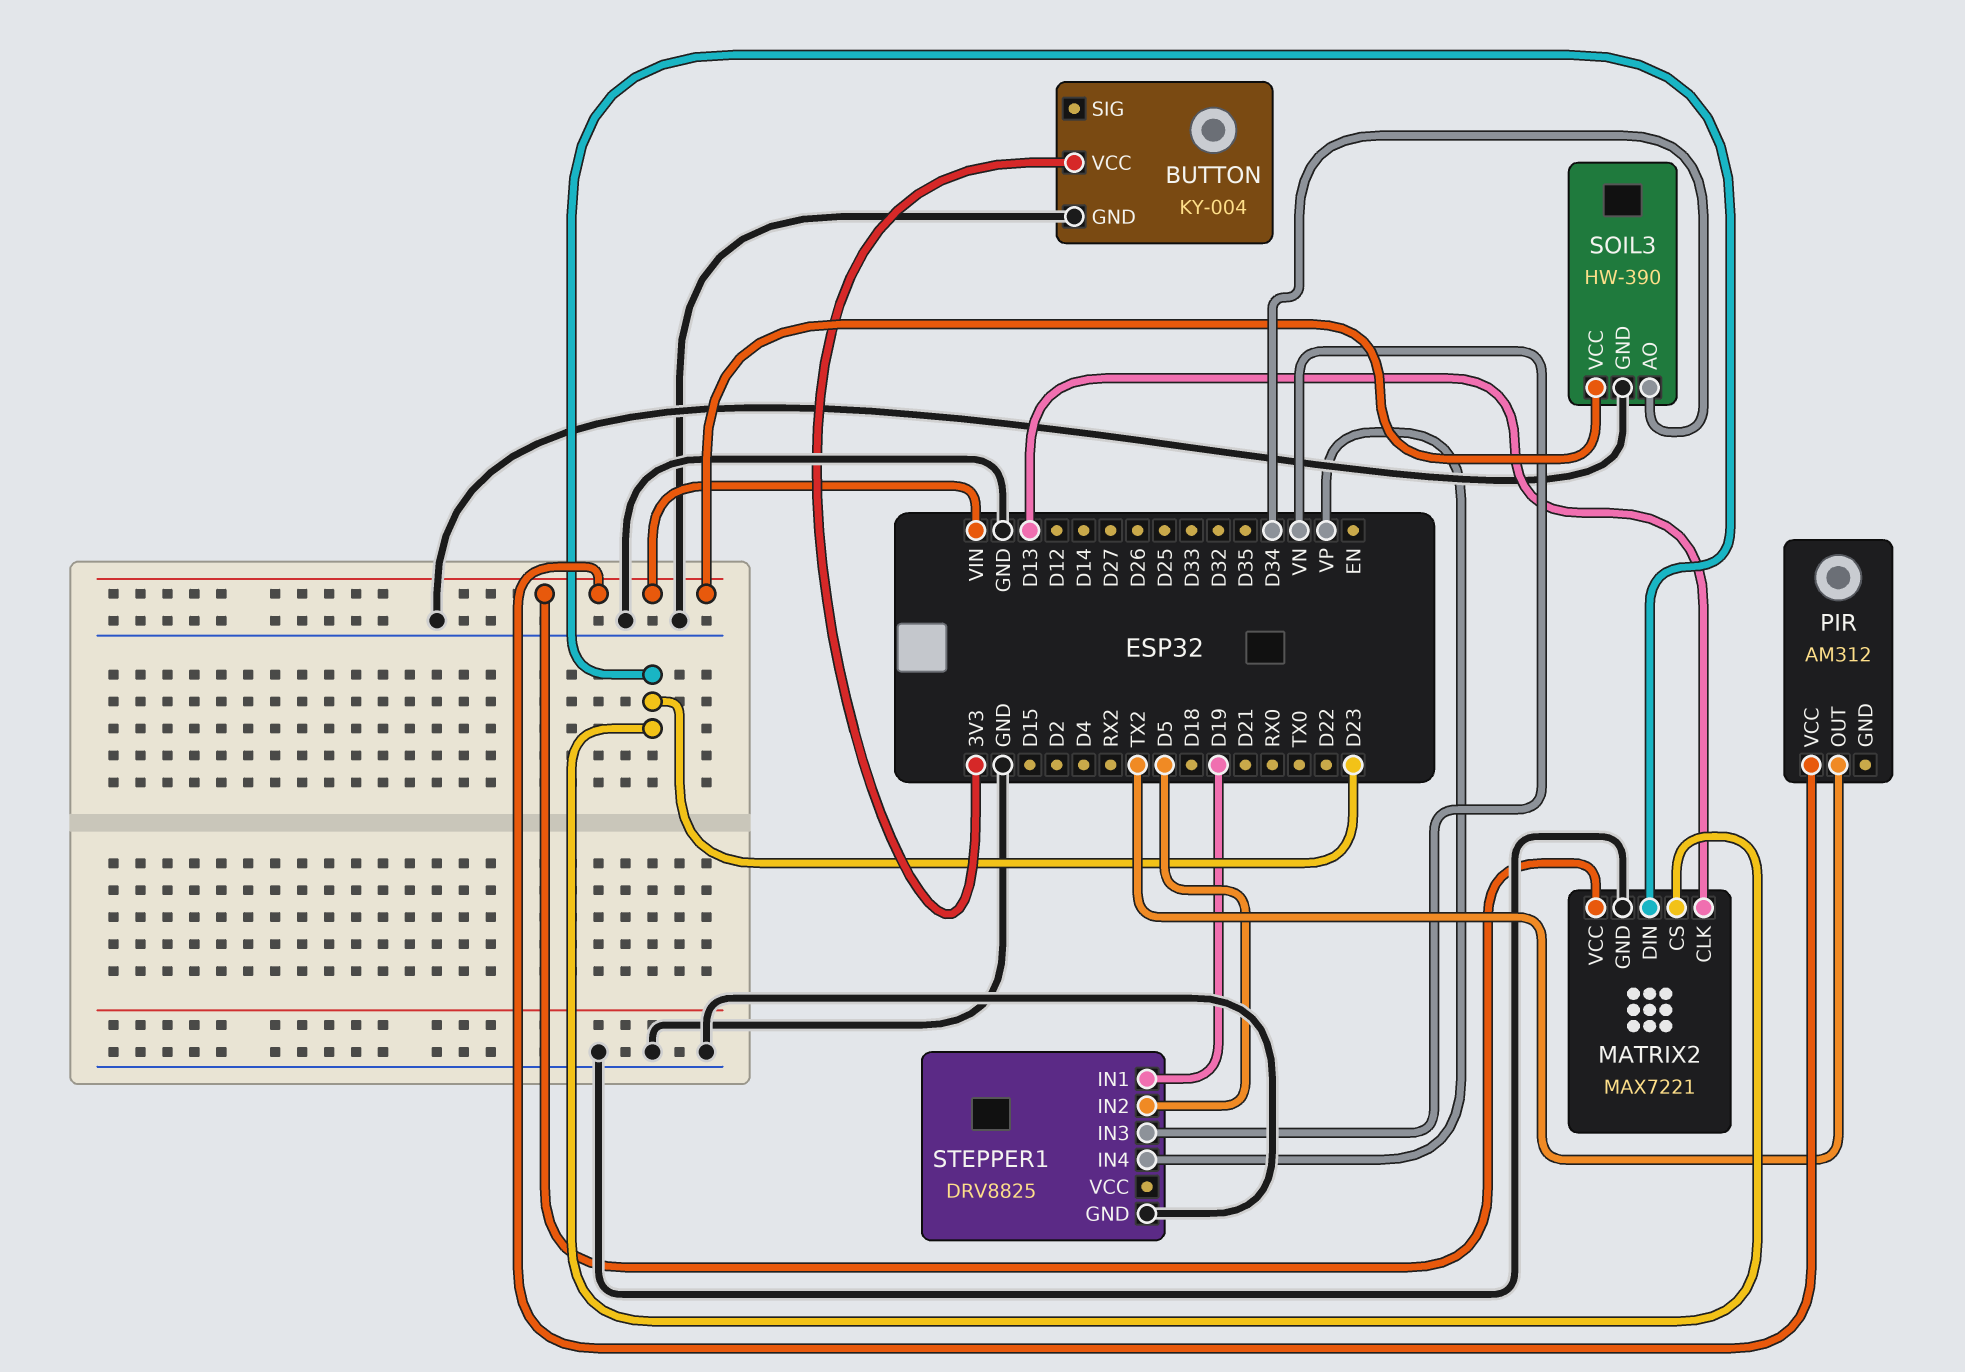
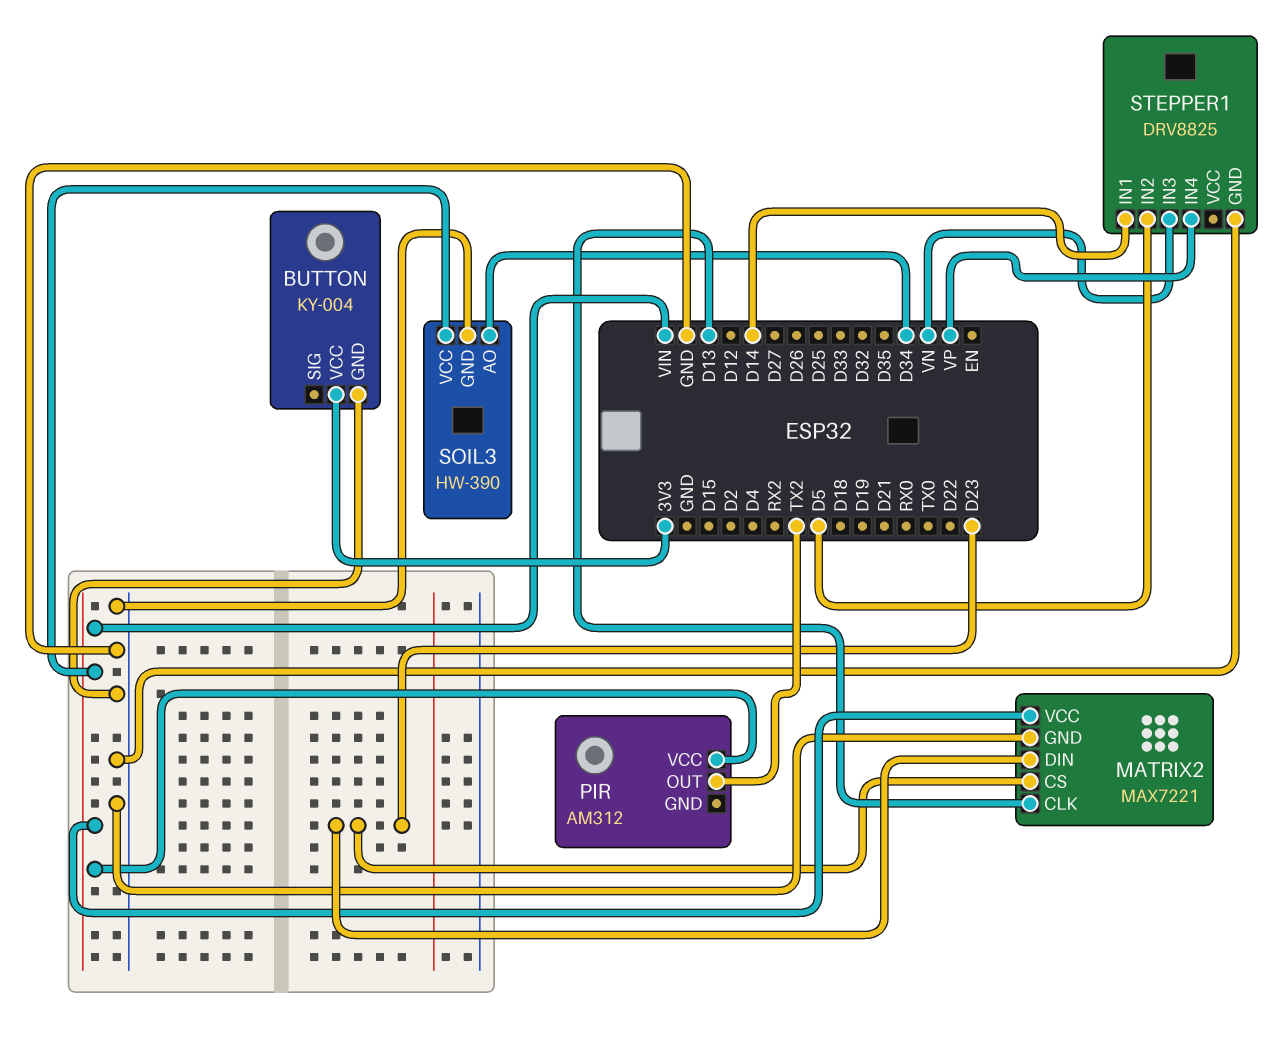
STEPPER1 pin IN1: D19 -> D14

